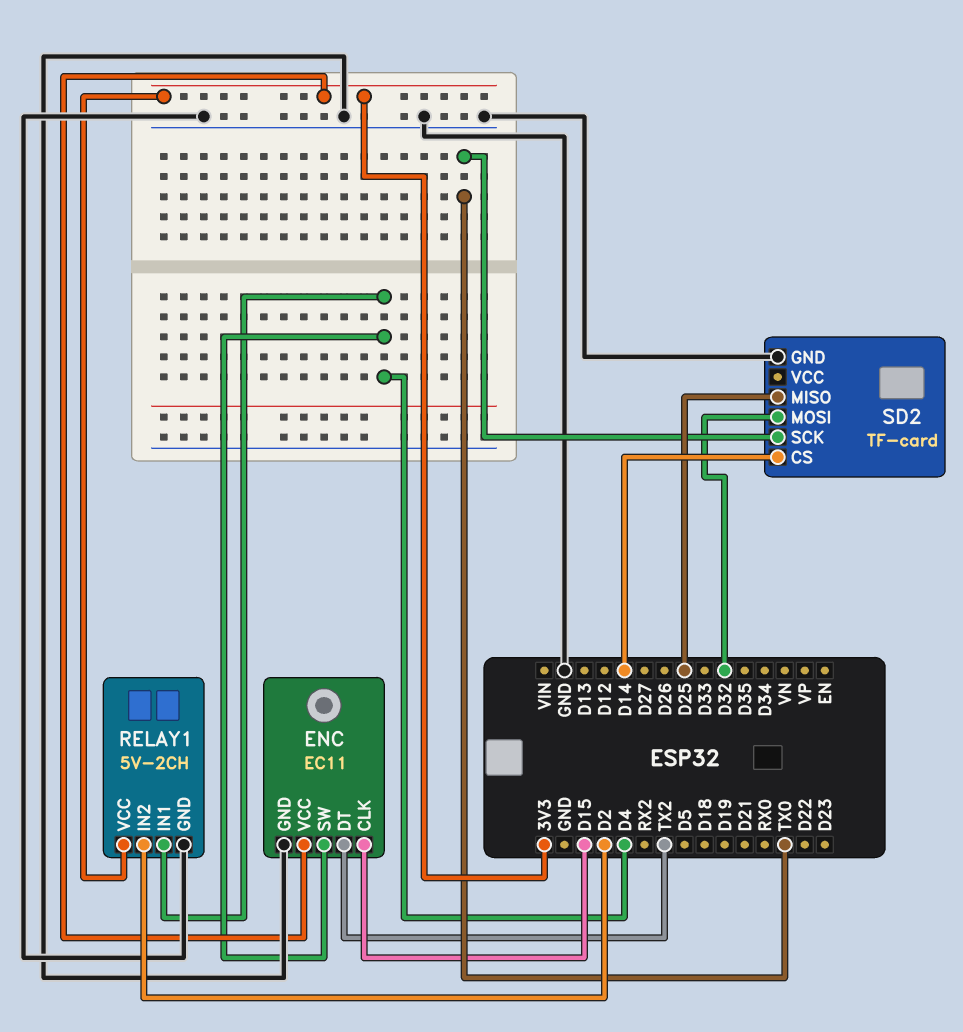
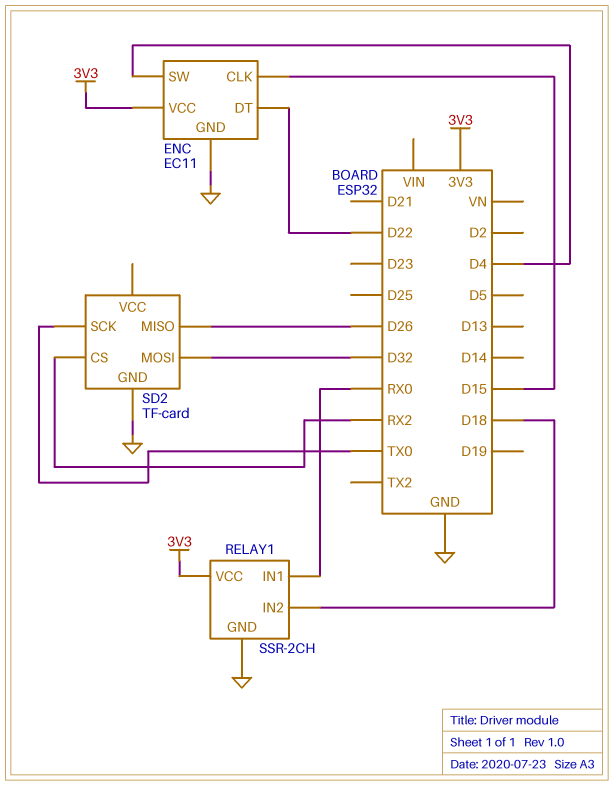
ENC pin DT: TX2 -> D22
RELAY1: 5V-2CH -> SSR-2CH
RELAY1 pin IN1: D4 -> RX0
RELAY1 pin IN2: D2 -> D18
SD2 pin CS: D14 -> RX2
SD2 pin MISO: D25 -> D26

